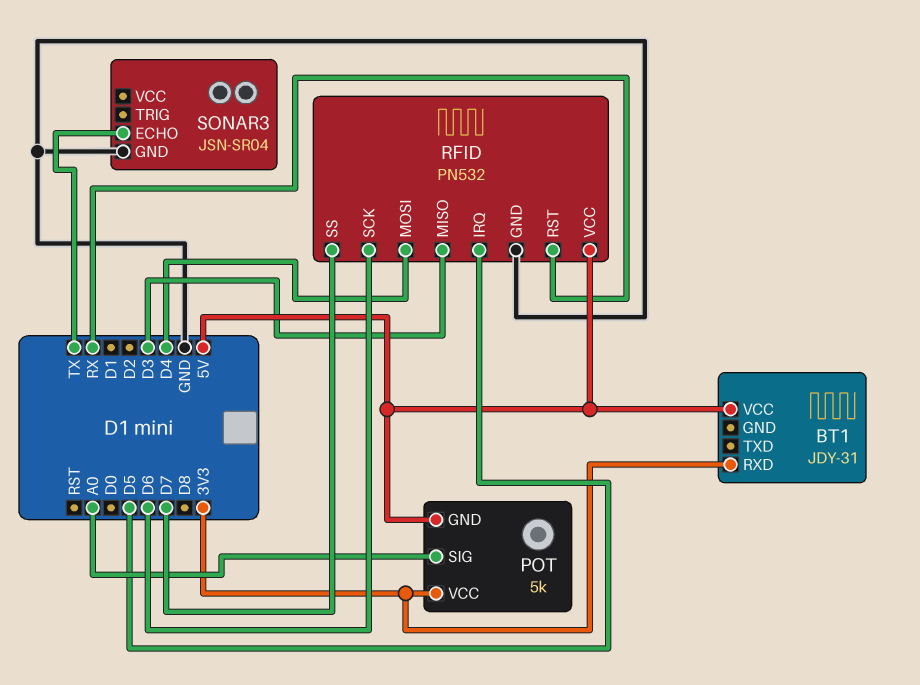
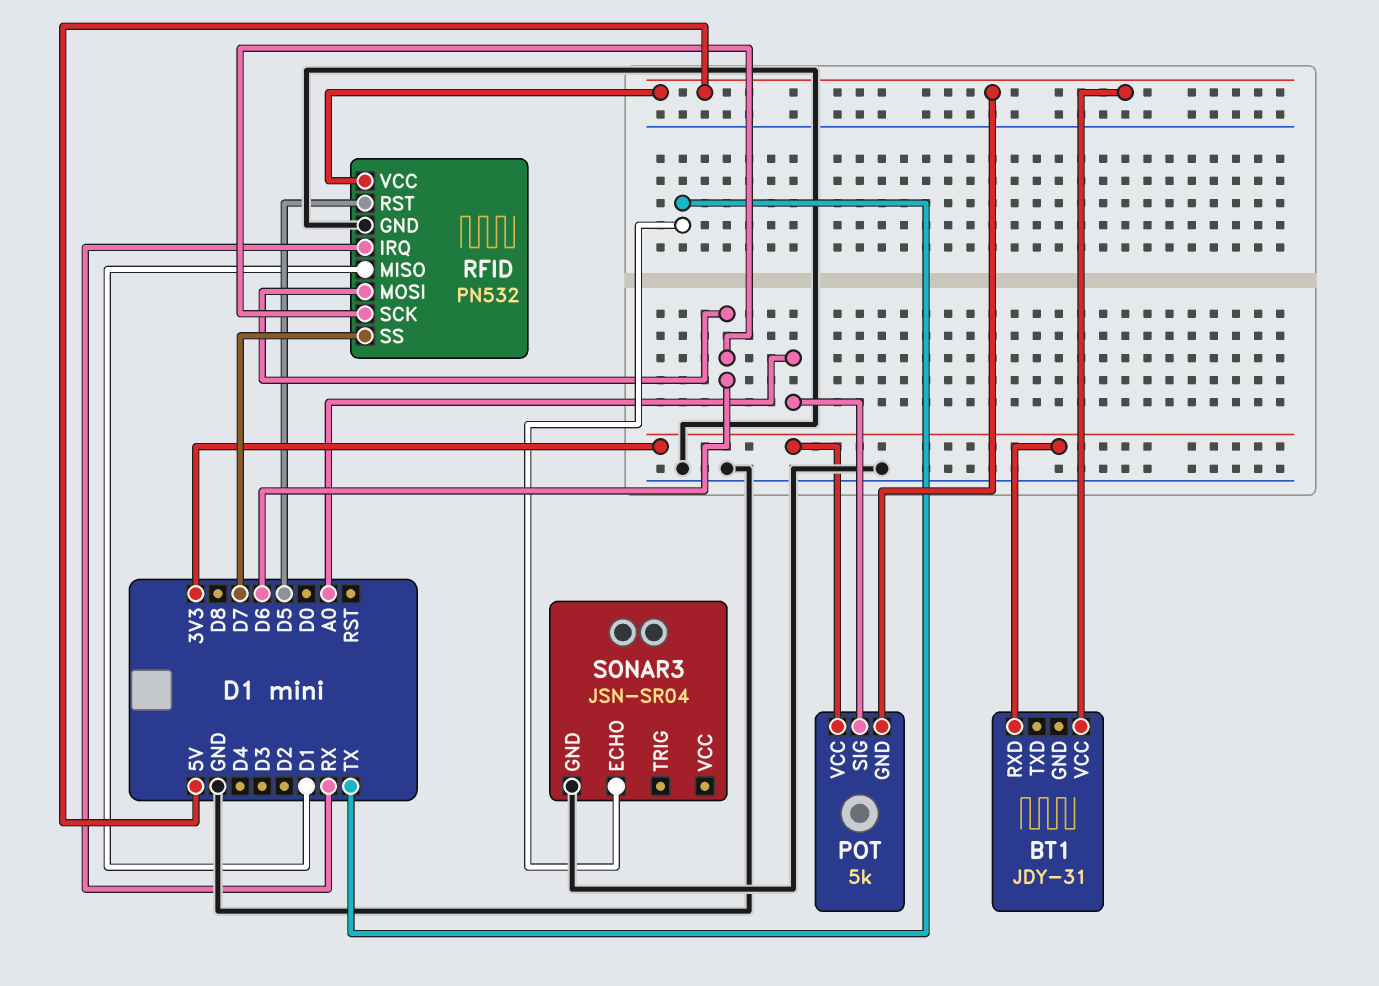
RFID pin IRQ: D5 -> RX
RFID pin MISO: D3 -> D1
RFID pin MOSI: D4 -> D6
RFID pin RST: RX -> D5

